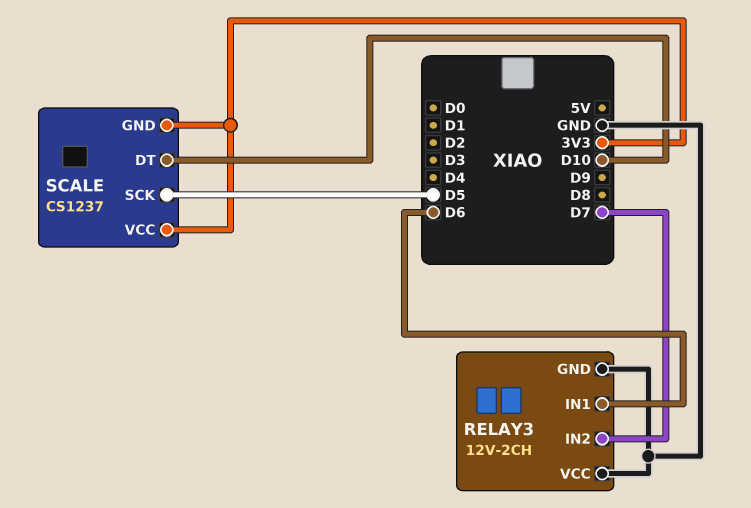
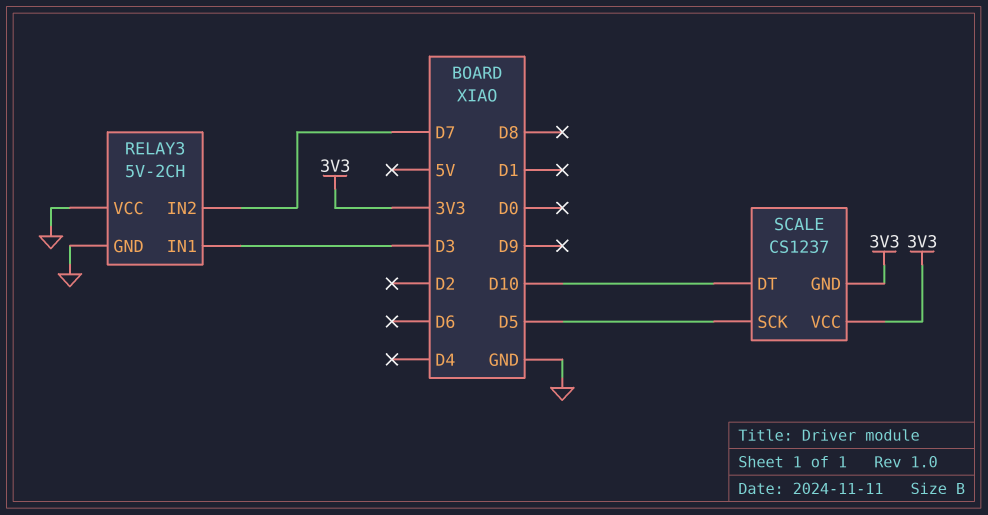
RELAY3: 12V-2CH -> 5V-2CH
RELAY3 pin IN1: D6 -> D3

